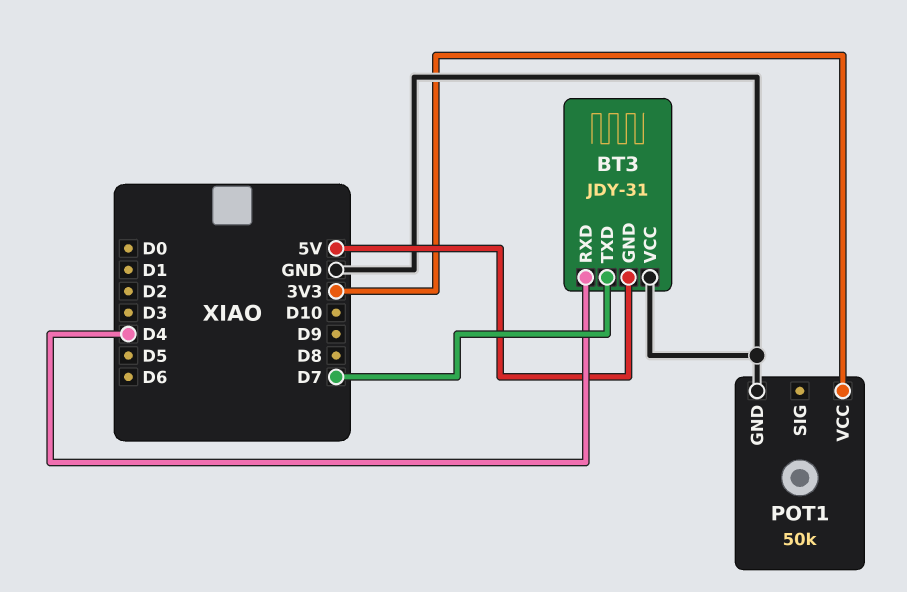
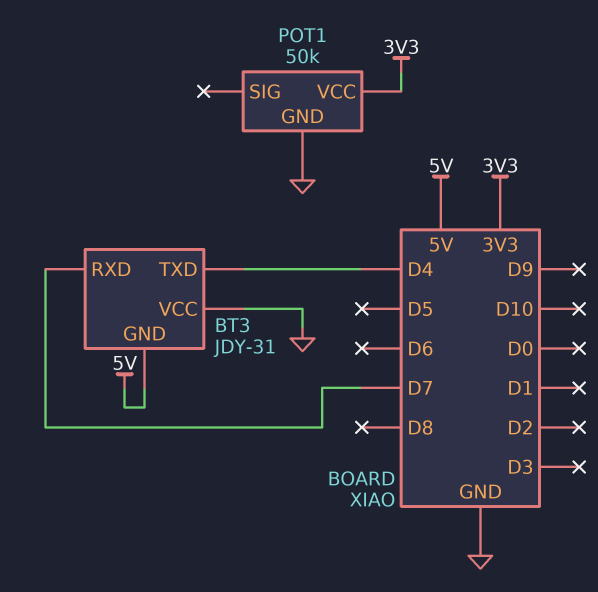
BT3 pin RXD: D4 -> D7
BT3 pin TXD: D7 -> D4

